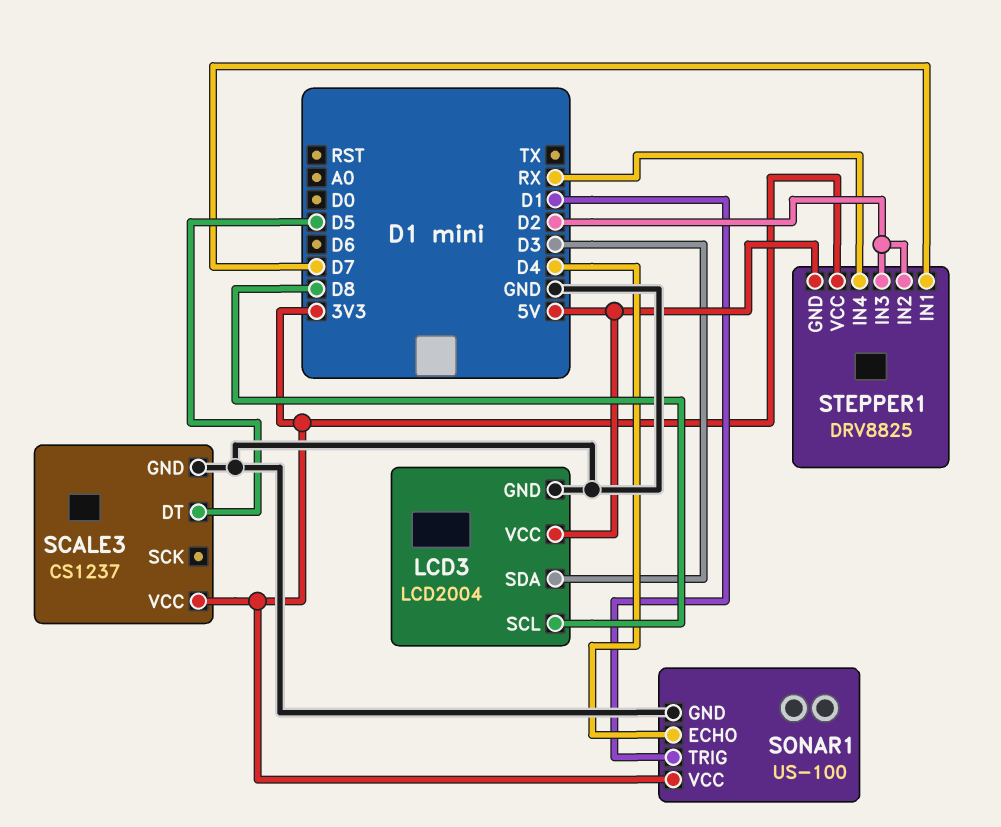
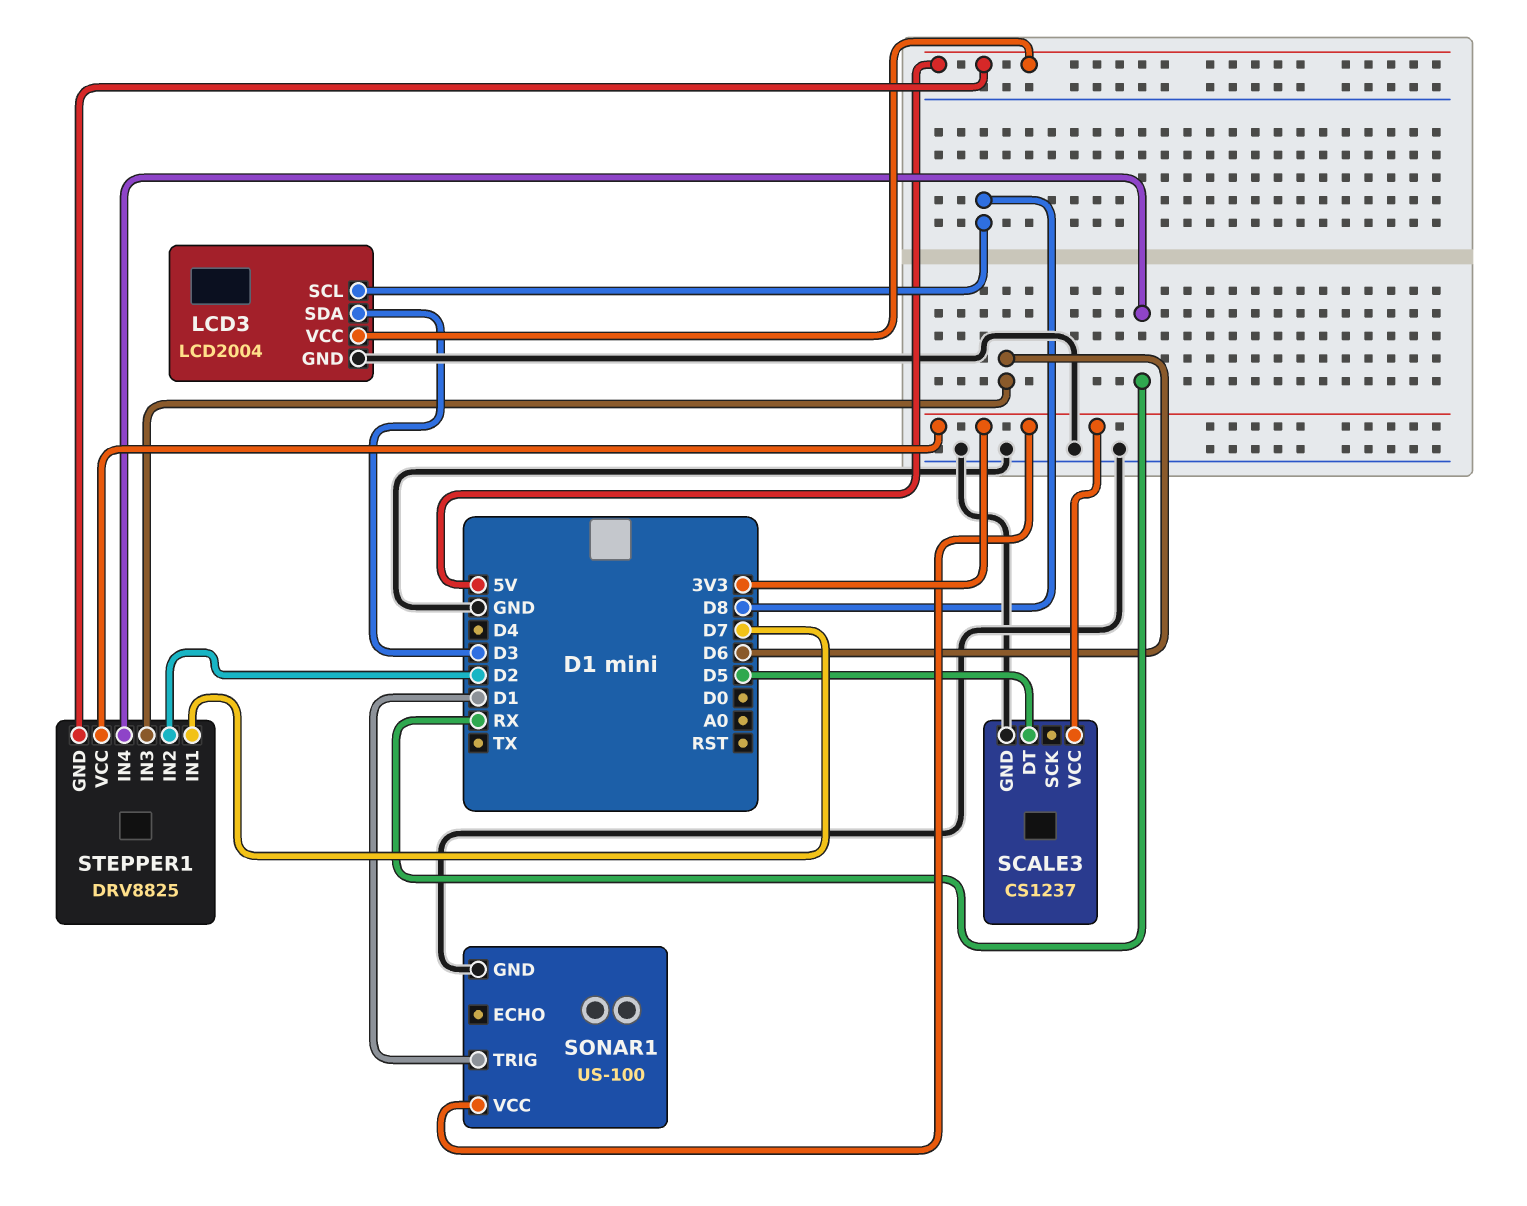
SONAR1 pin ECHO: D4 -> none
STEPPER1 pin IN3: D2 -> D6

